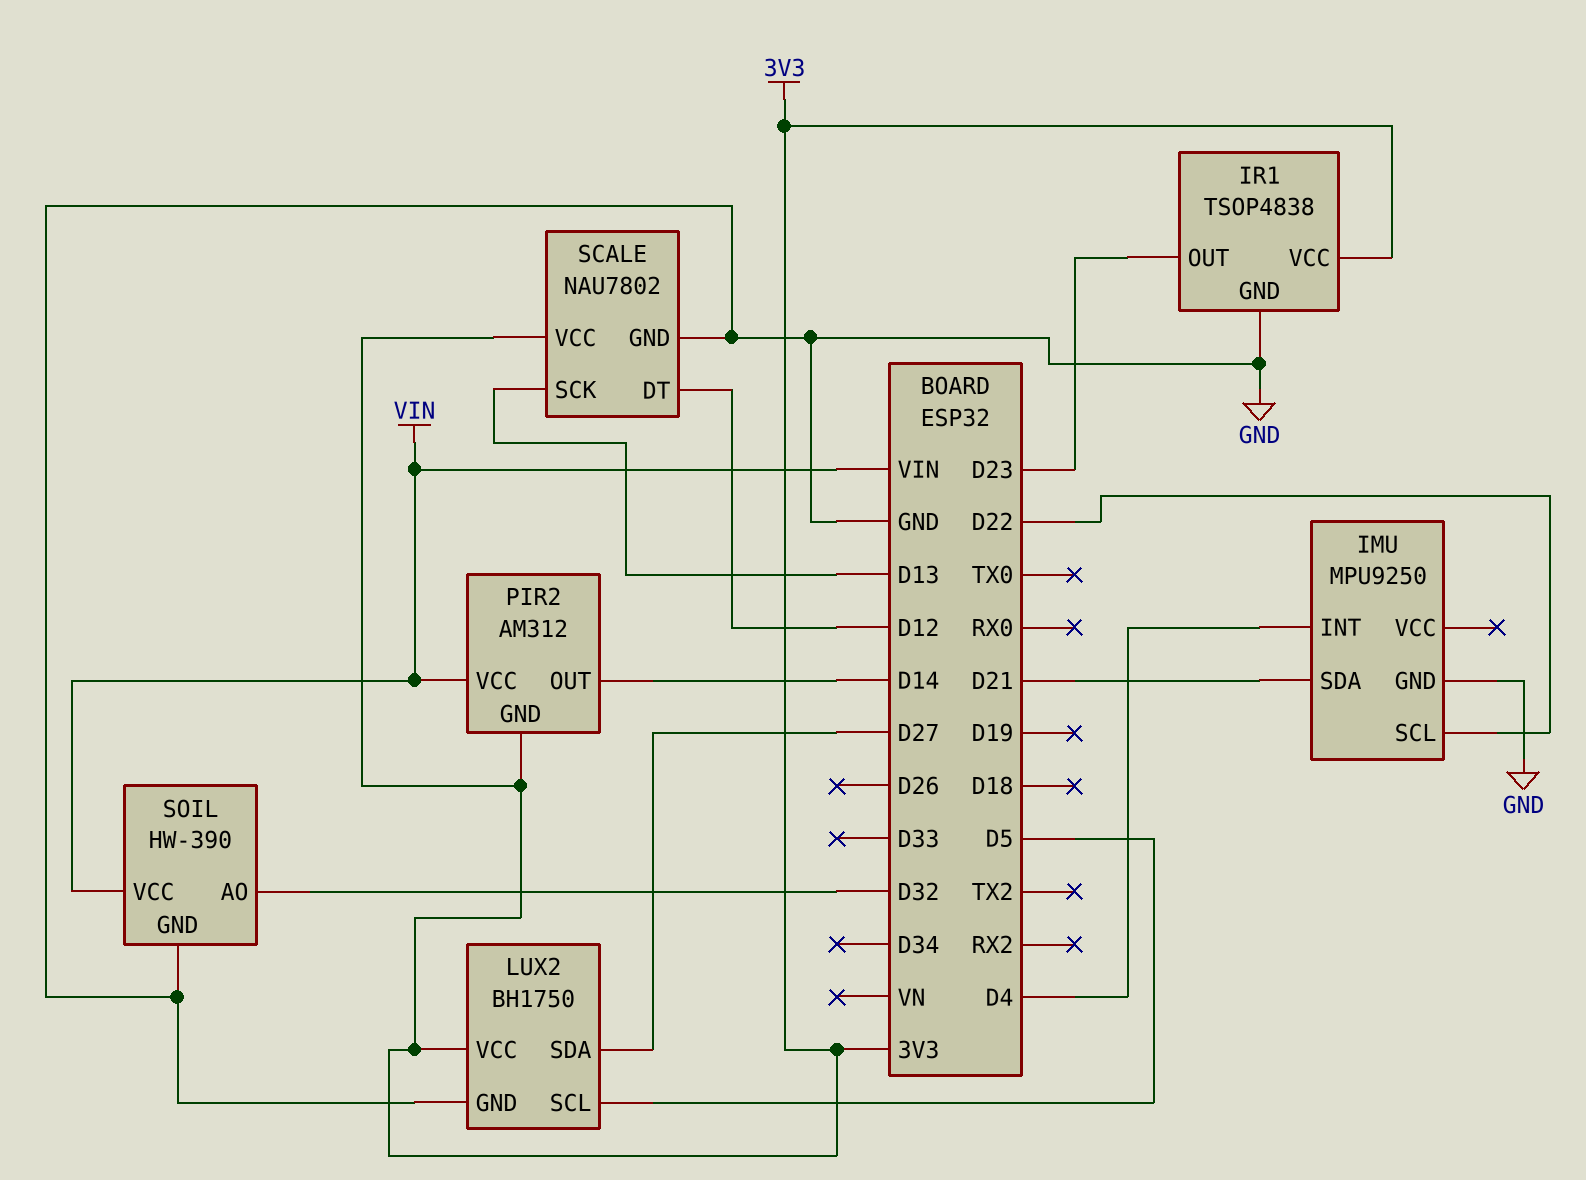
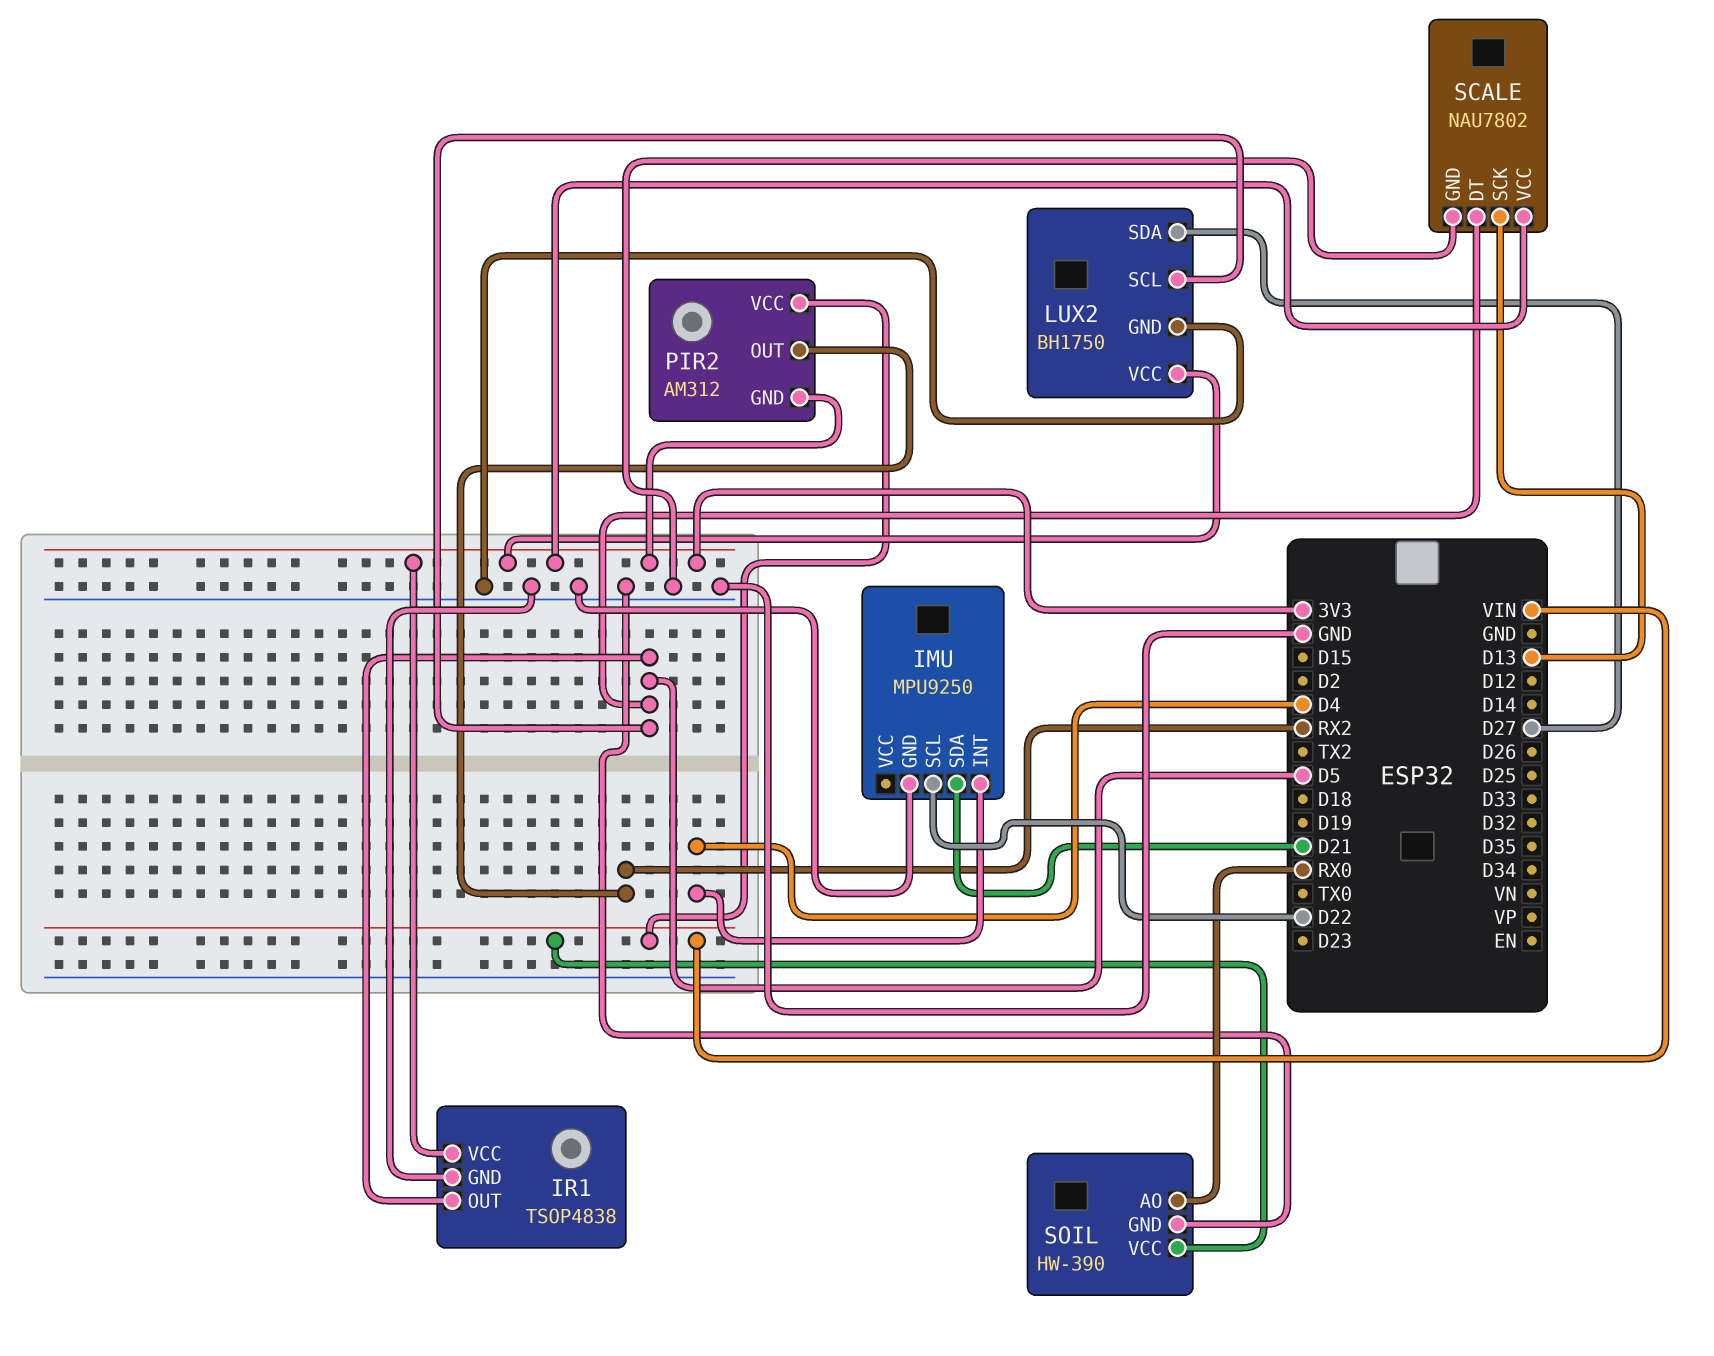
IR1 pin OUT: D23 -> D5
PIR2 pin OUT: D14 -> RX2
SCALE pin DT: D12 -> D5
SOIL pin AO: D32 -> RX0

